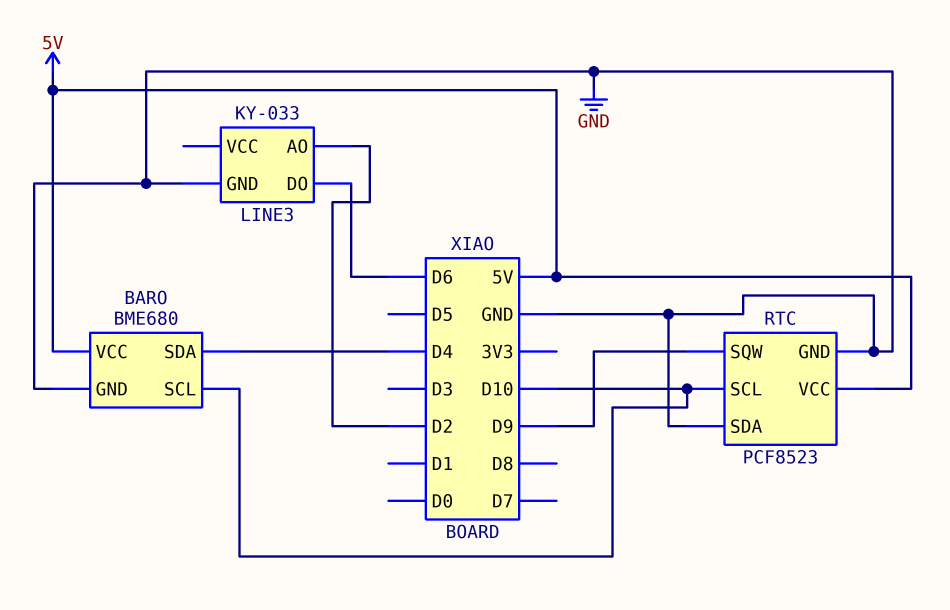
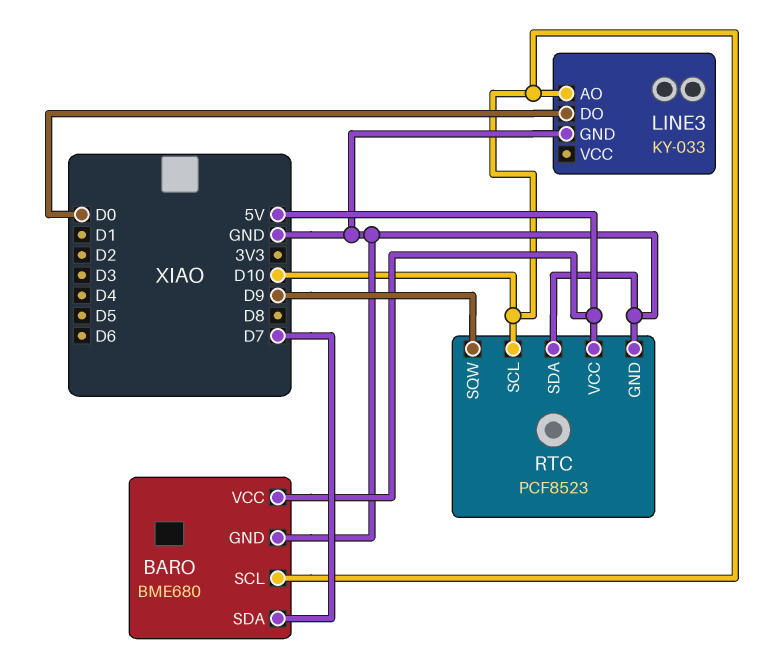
BARO pin SDA: D4 -> D7
LINE3 pin AO: D2 -> D10
LINE3 pin DO: D6 -> D0

